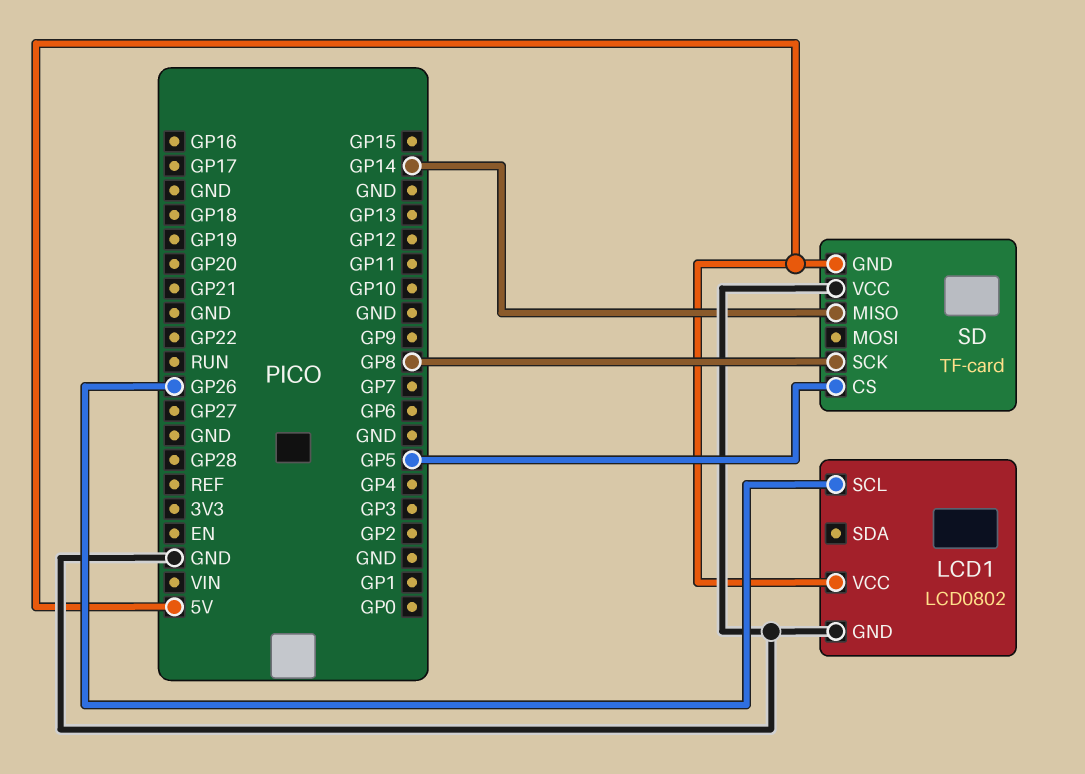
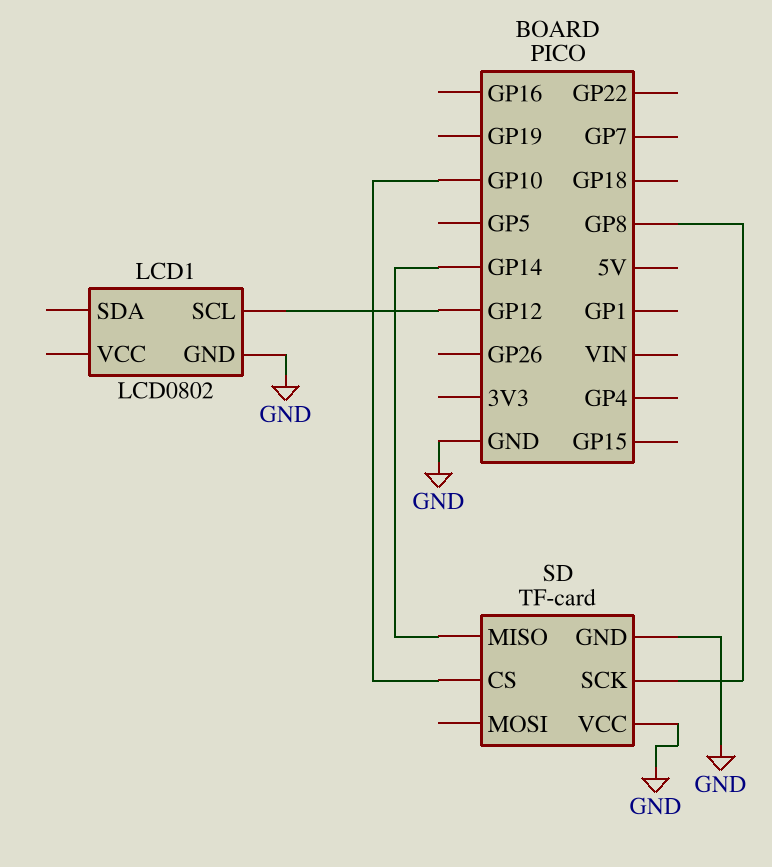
LCD1 pin SCL: GP26 -> GP12
LCD1 pin VCC: 5V -> none
SD pin CS: GP5 -> GP10
SD pin GND: 5V -> GND

